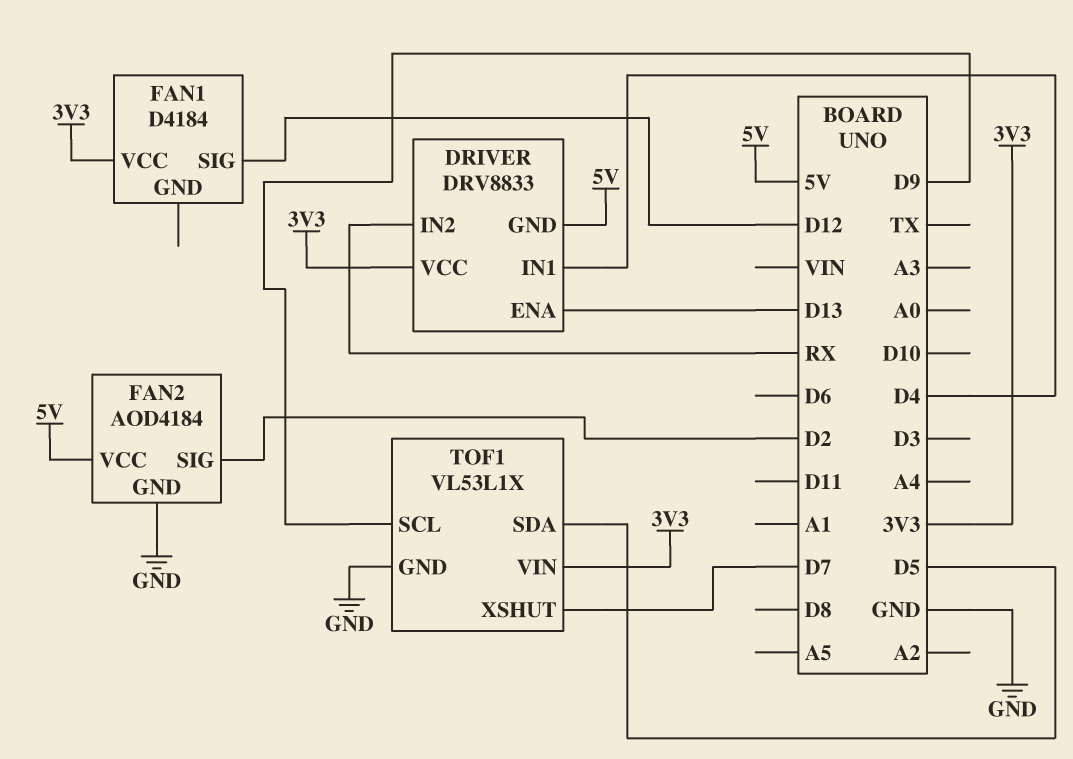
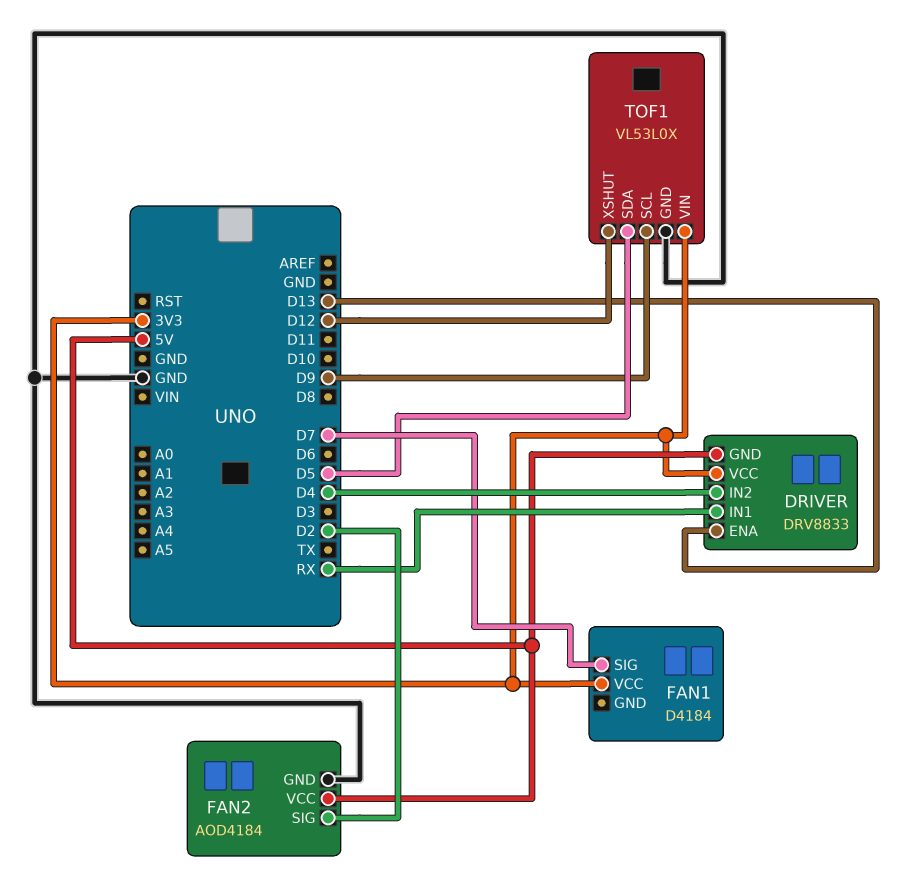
DRIVER pin IN1: D4 -> RX
DRIVER pin IN2: RX -> D4
FAN1 pin SIG: D12 -> D7
TOF1: VL53L1X -> VL53L0X
TOF1 pin XSHUT: D7 -> D12

